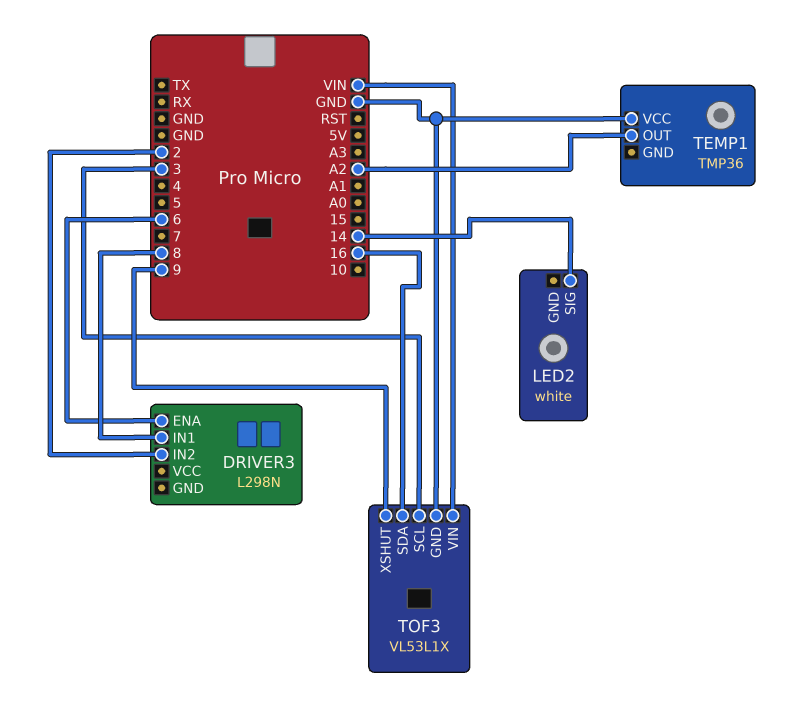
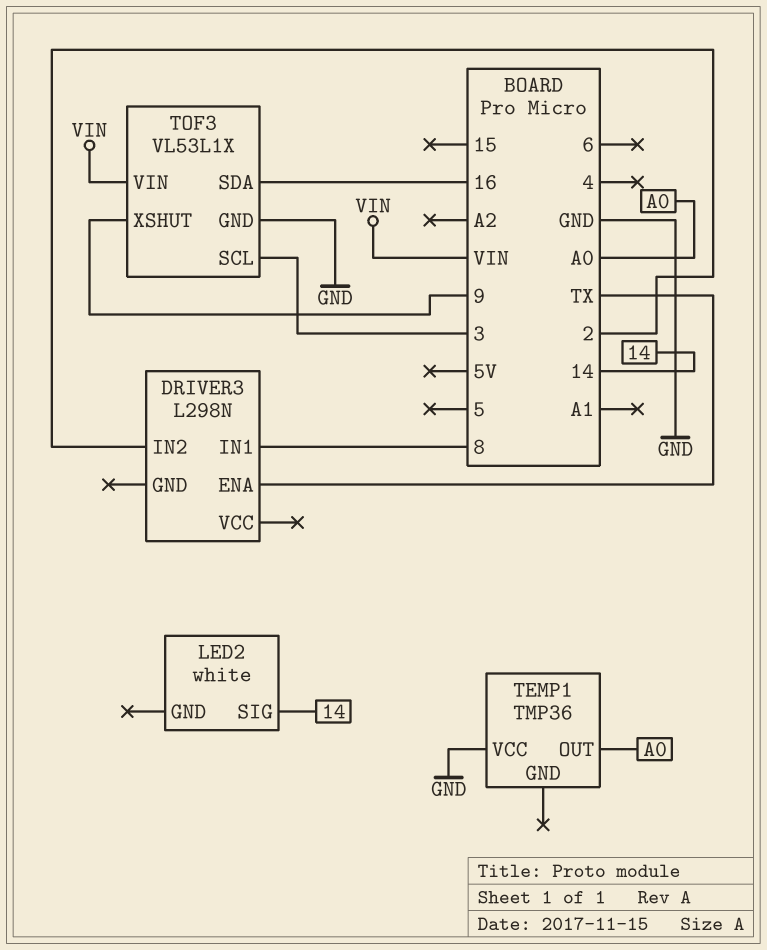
DRIVER3 pin ENA: 6 -> TX
TEMP1 pin OUT: A2 -> A0

